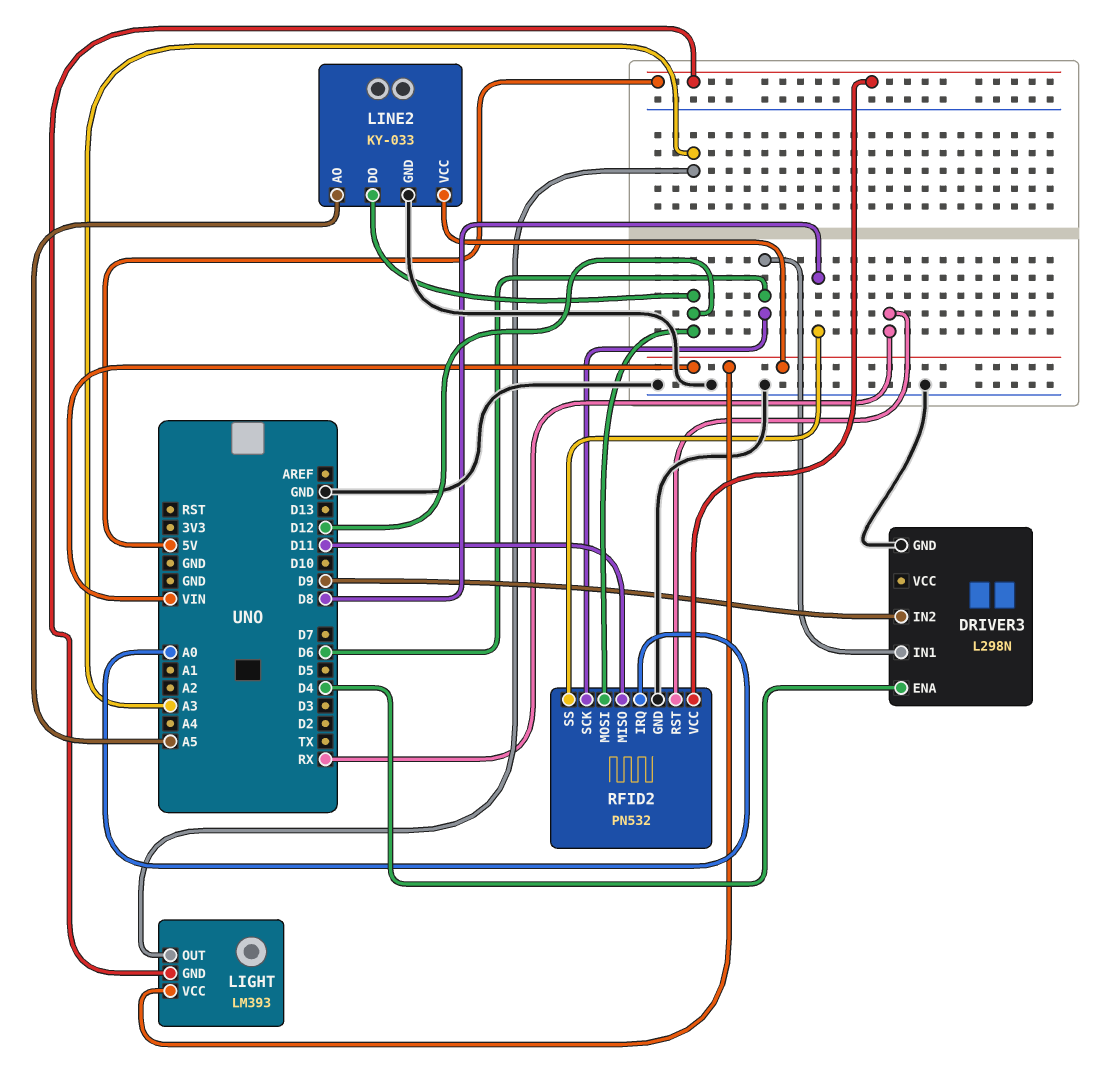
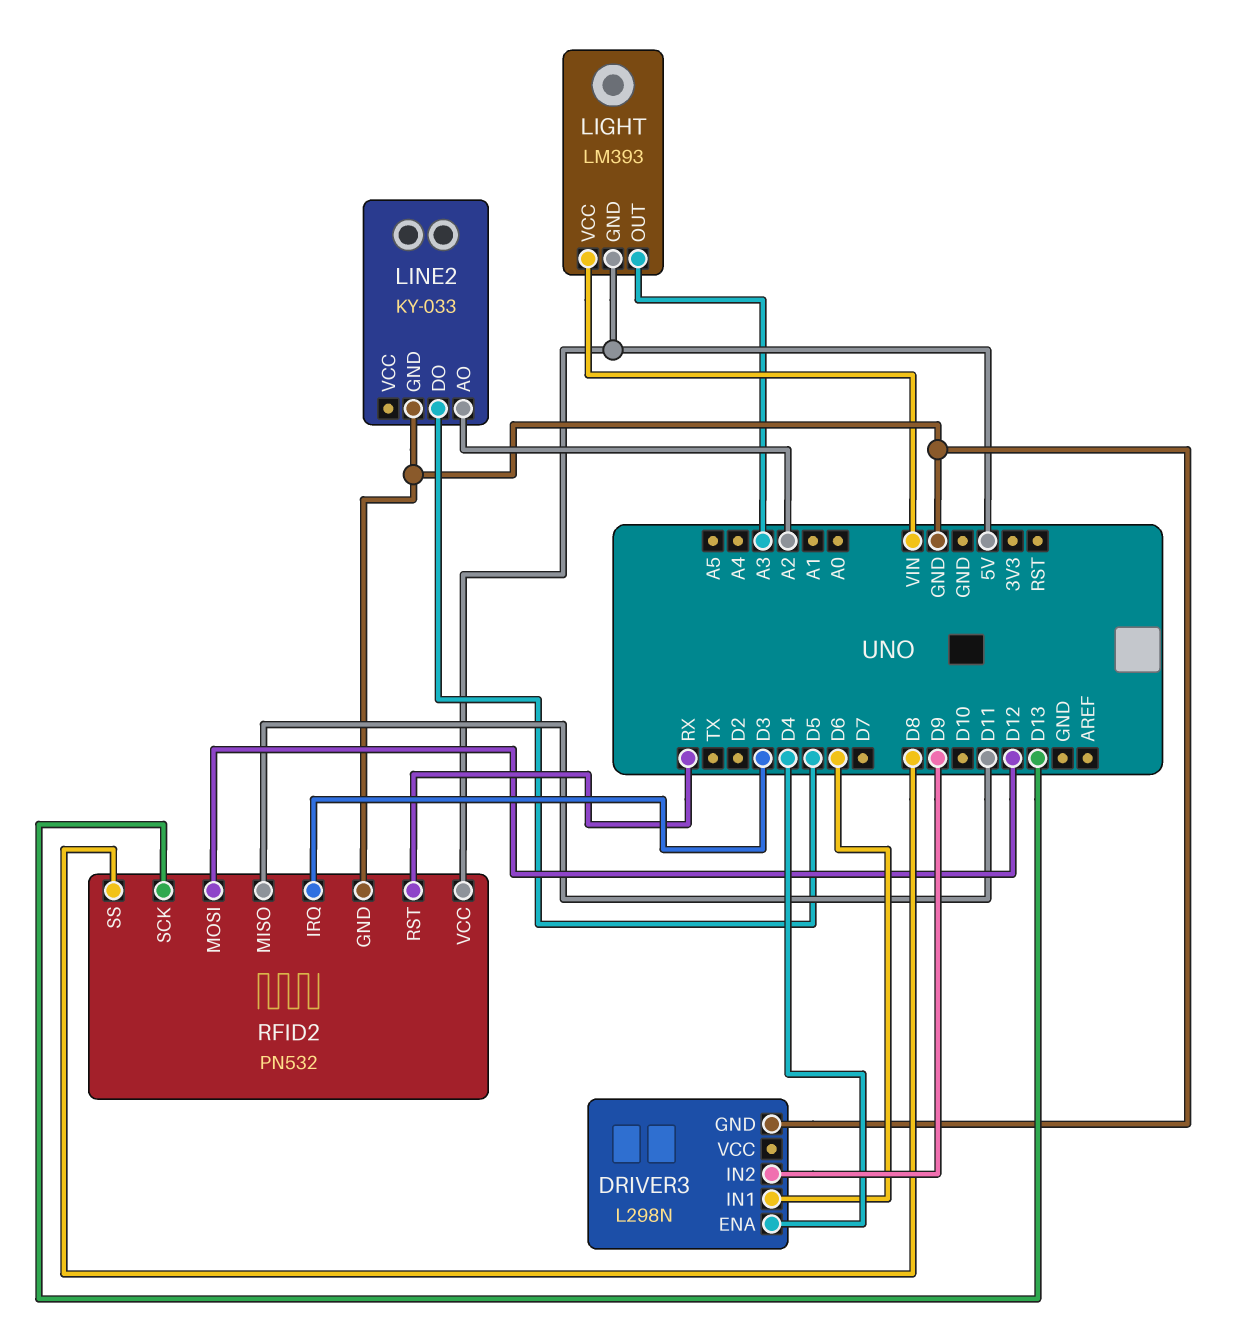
LINE2 pin AO: A5 -> A2
LINE2 pin DO: D12 -> D5
LINE2 pin VCC: VIN -> none
RFID2 pin IRQ: A0 -> D3
RFID2 pin SCK: D6 -> D13

